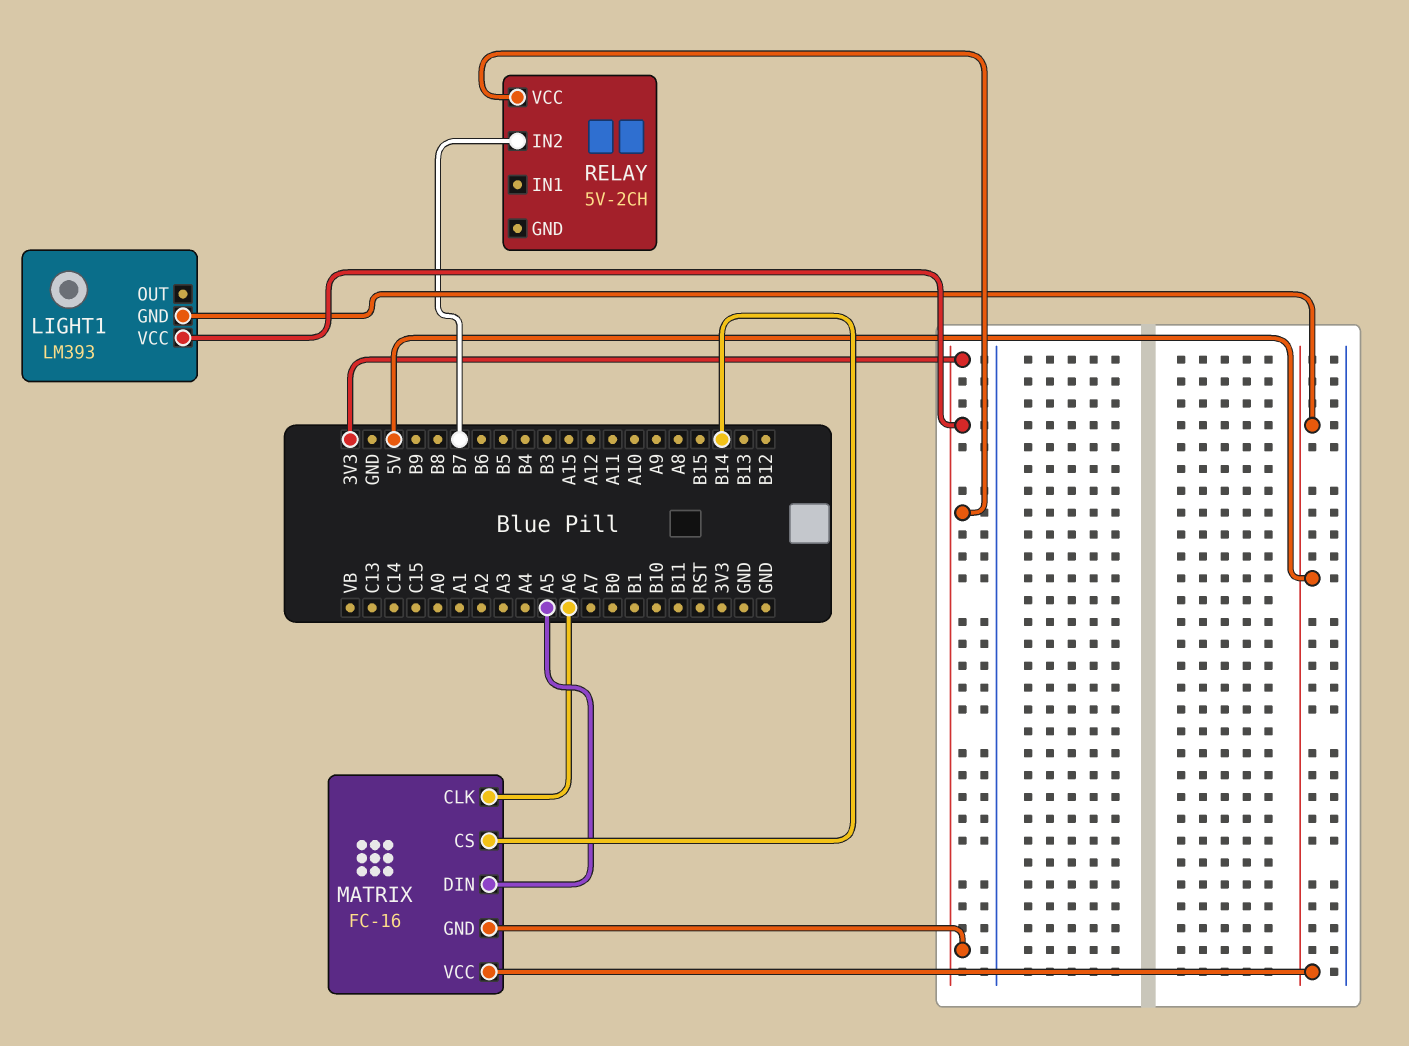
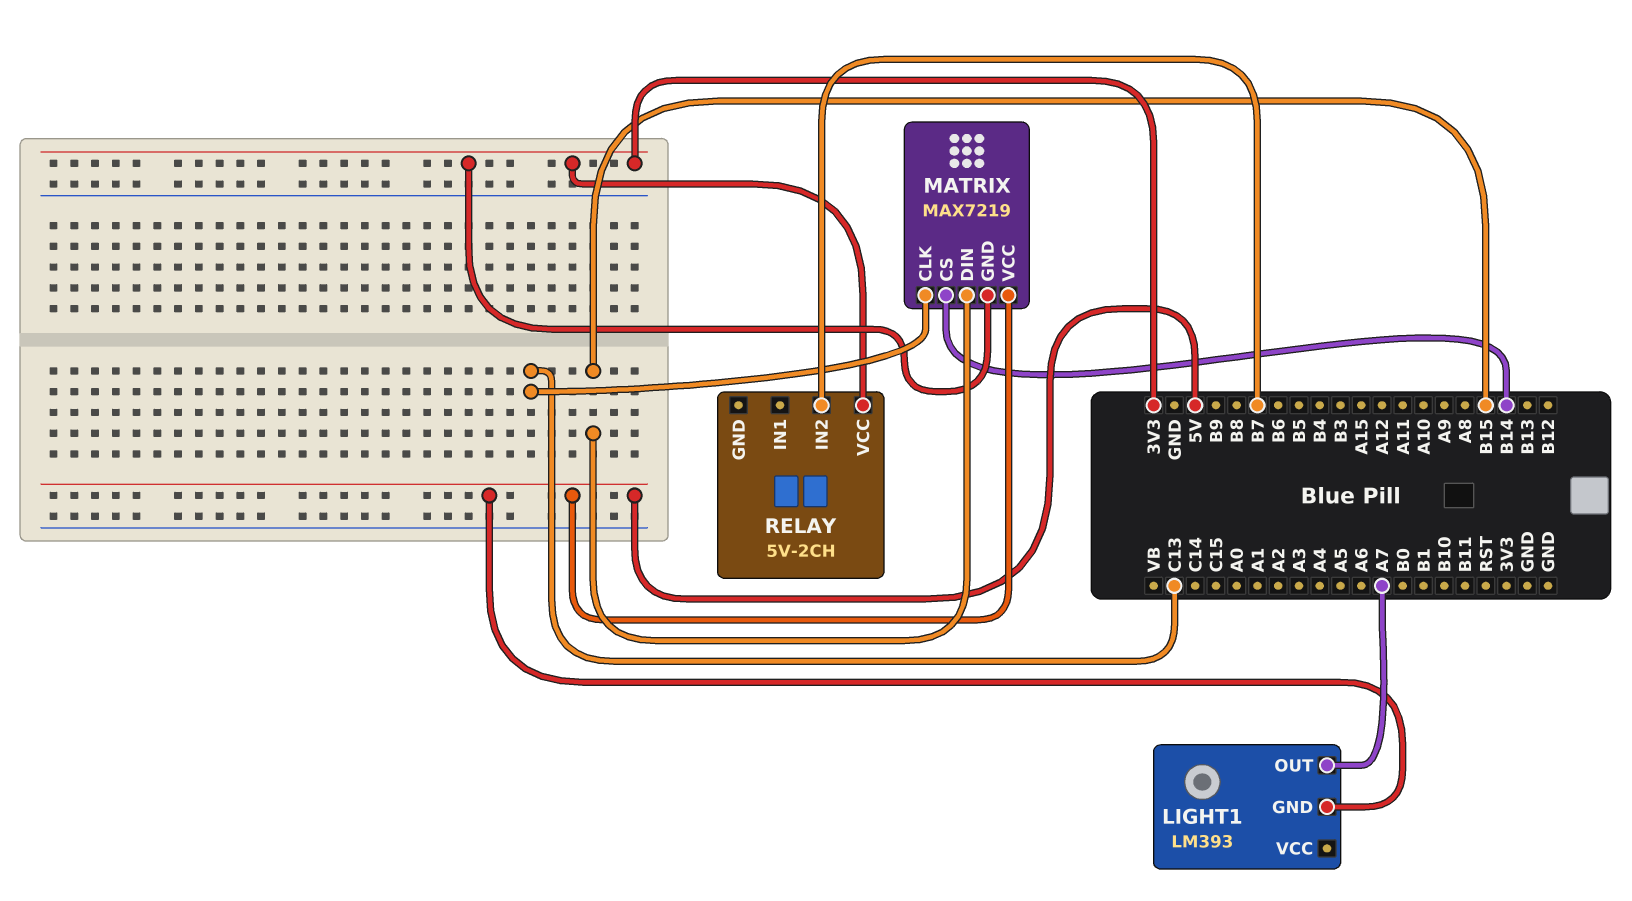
LIGHT1 pin OUT: none -> A7
LIGHT1 pin VCC: 3V3 -> none
MATRIX: FC-16 -> MAX7219
MATRIX pin CLK: A6 -> C13
MATRIX pin DIN: A5 -> B15

